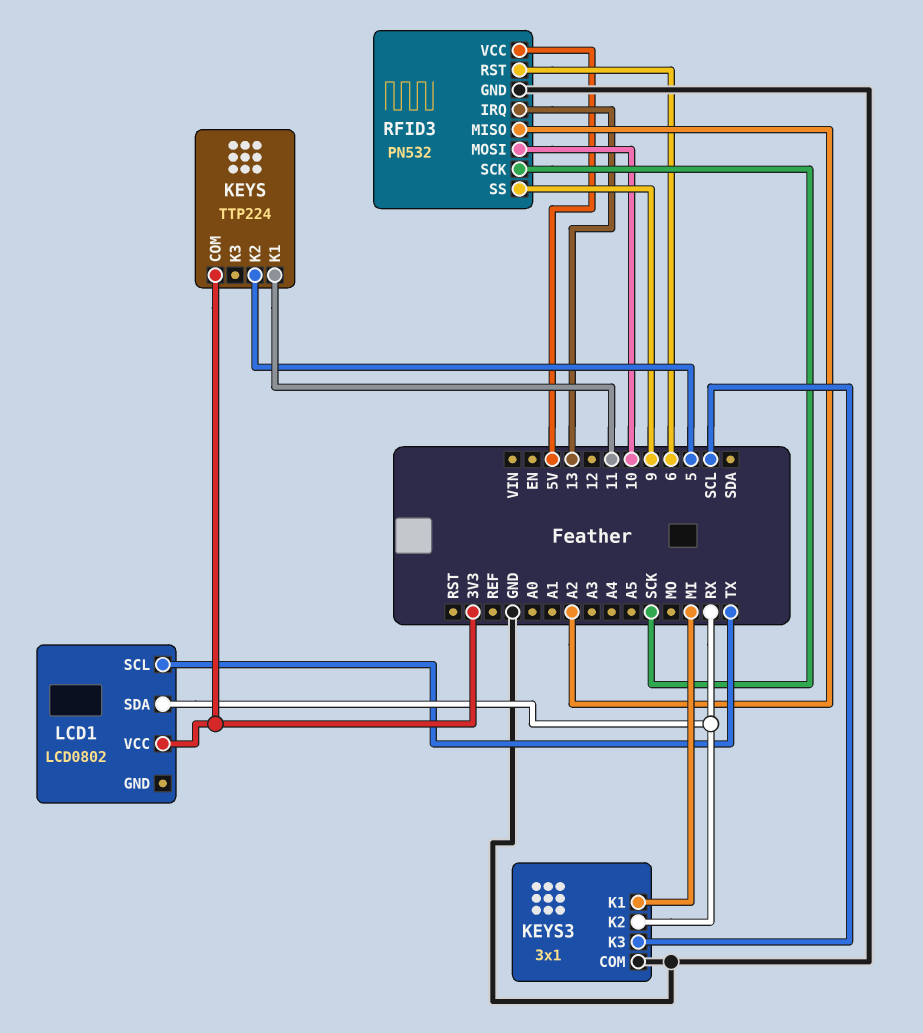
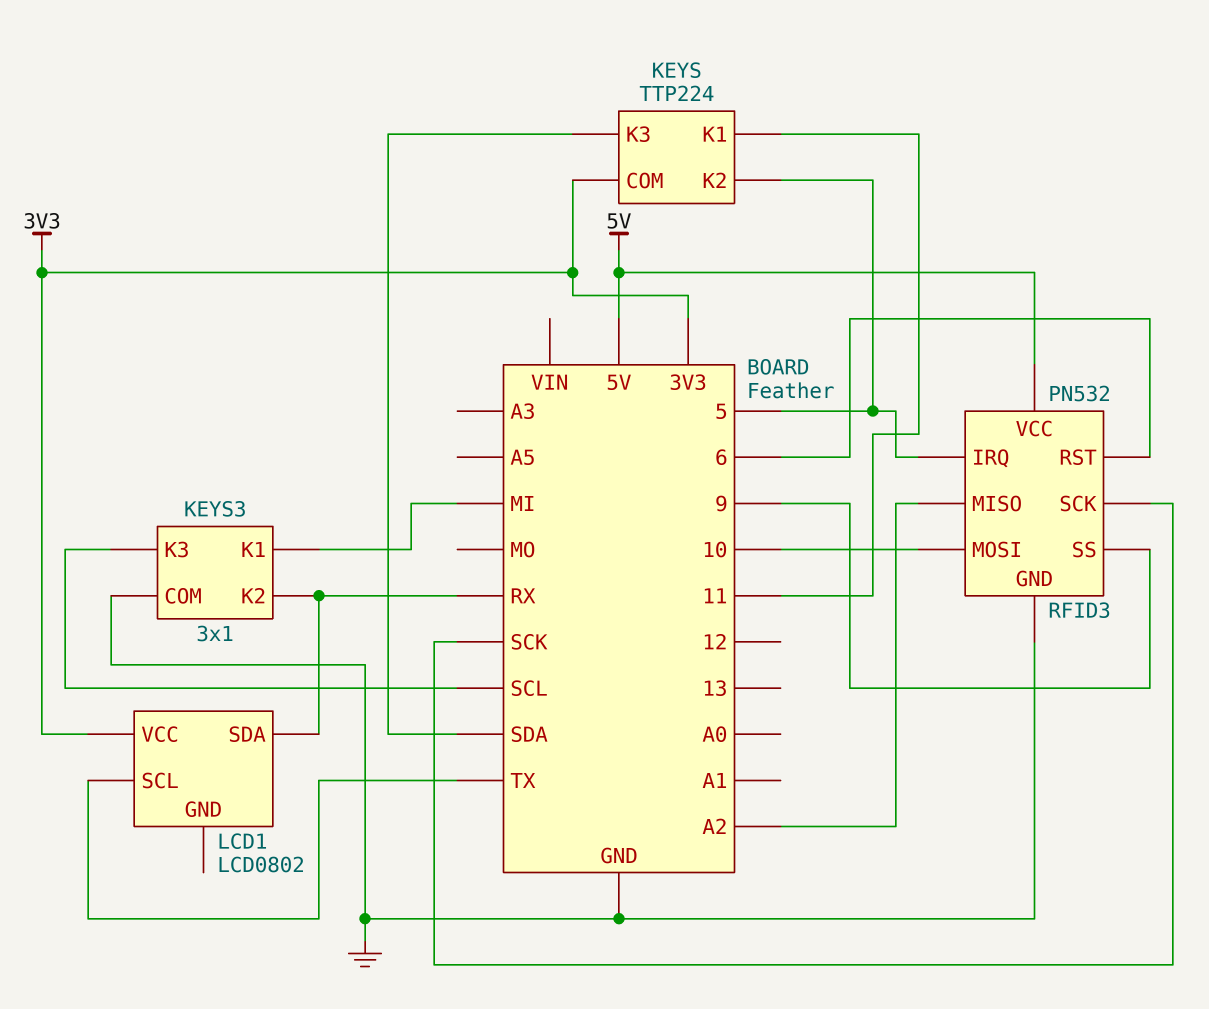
KEYS pin K3: none -> SDA
RFID3 pin IRQ: 13 -> 5

